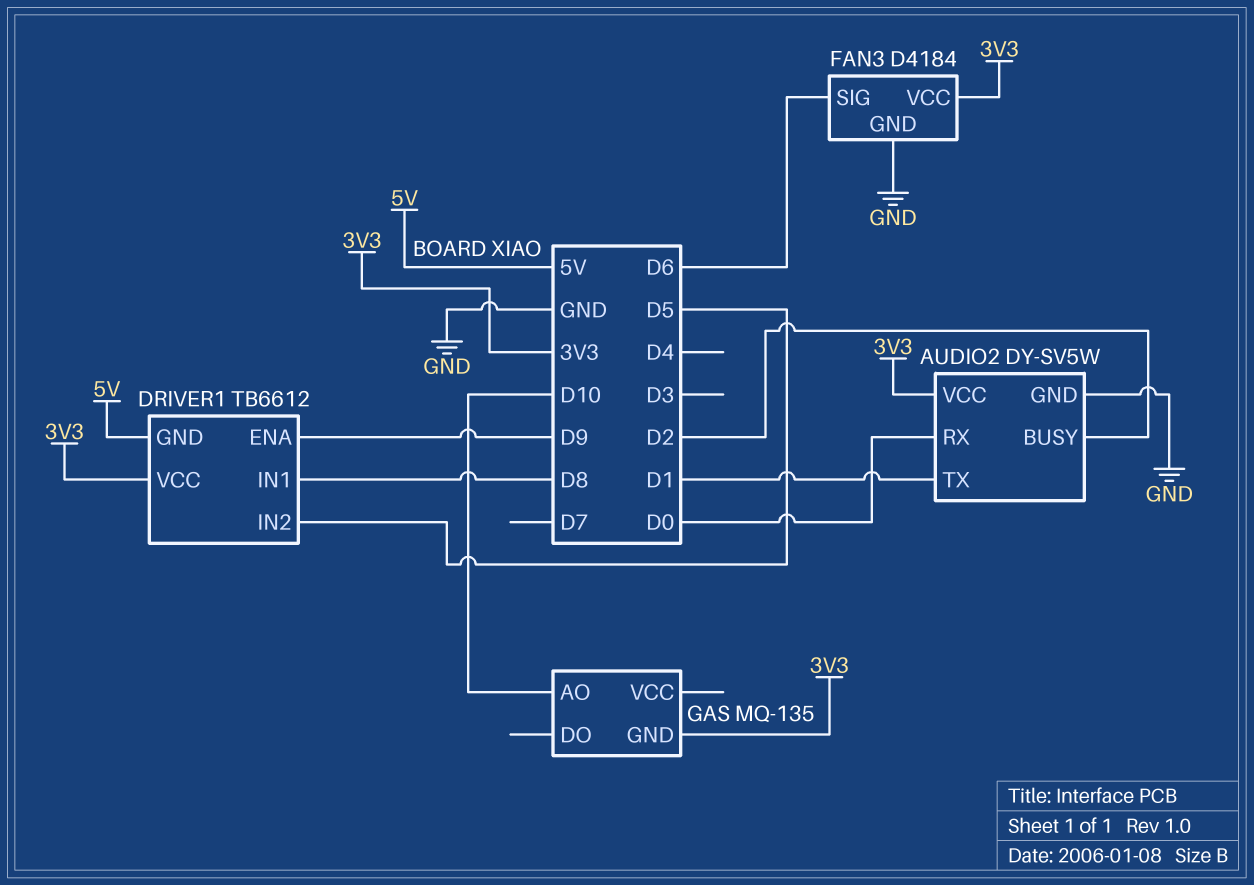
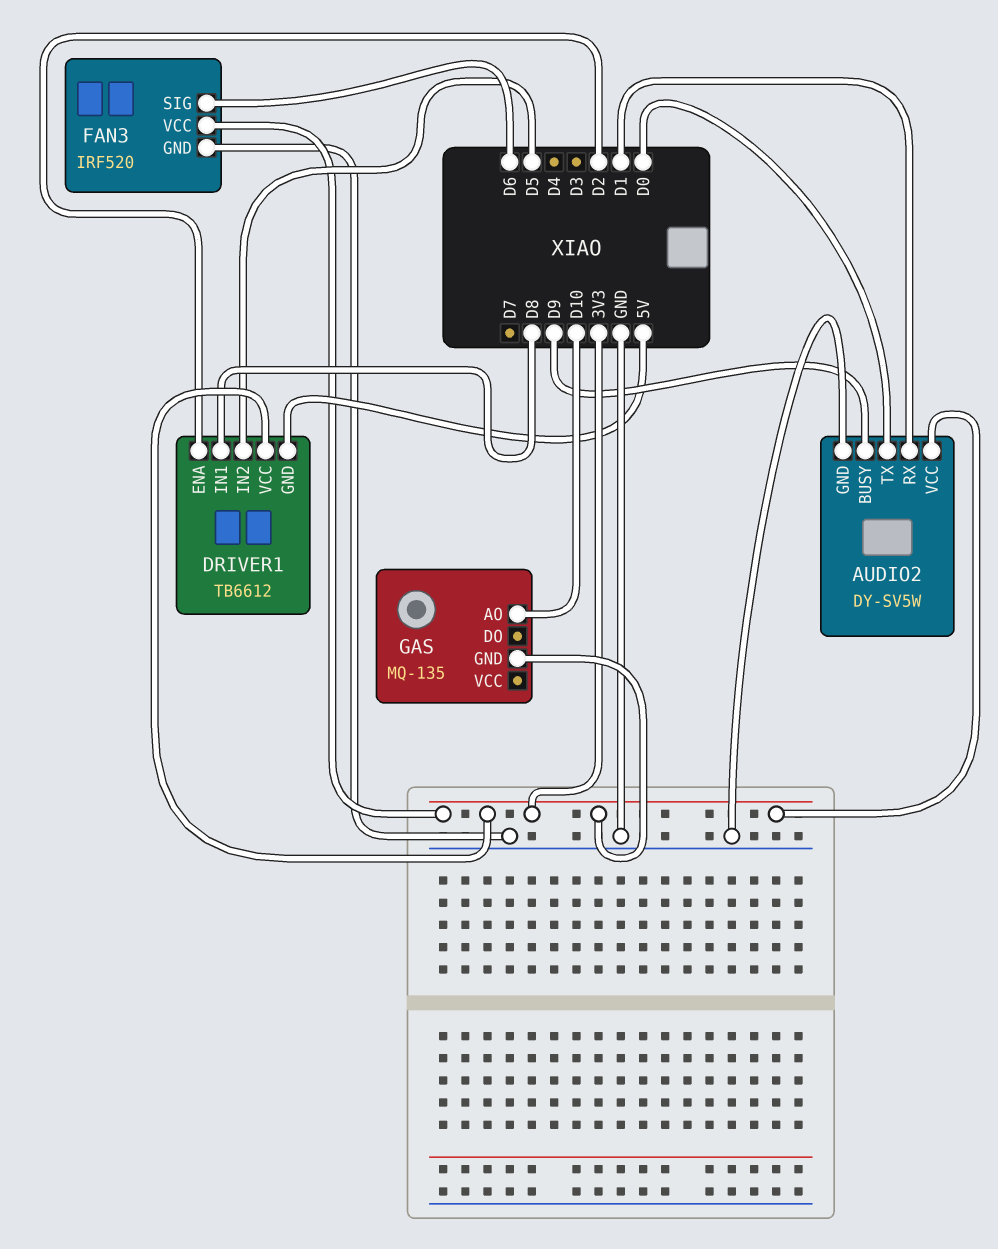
AUDIO2 pin BUSY: D2 -> D9
AUDIO2 pin RX: D0 -> D1
AUDIO2 pin TX: D1 -> D0
DRIVER1 pin ENA: D9 -> D2
FAN3: D4184 -> IRF520

